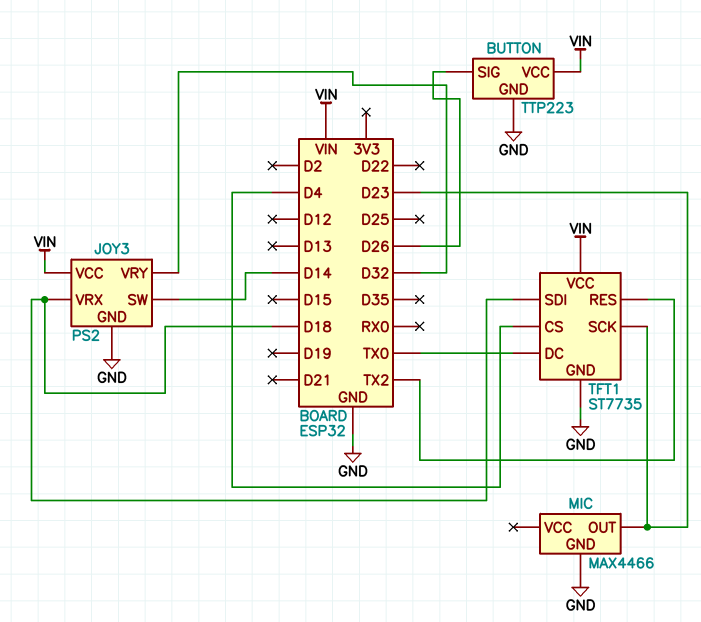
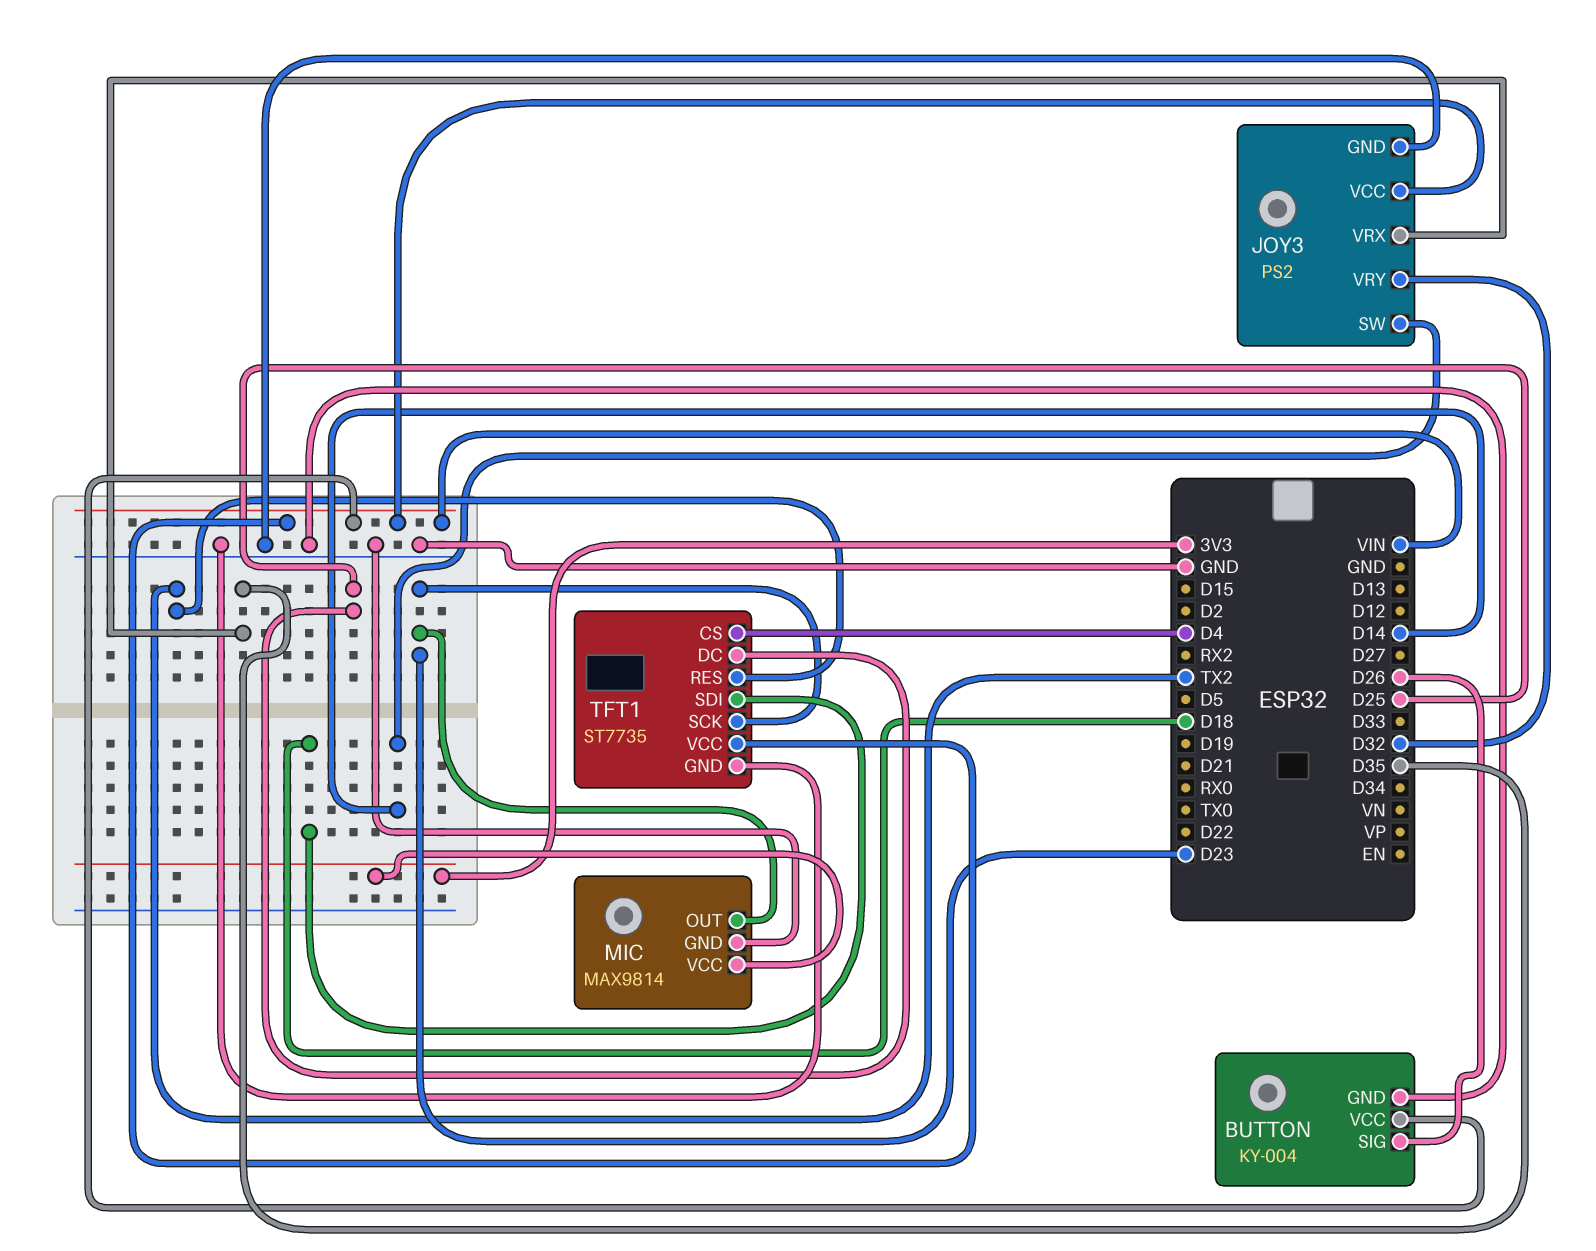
BUTTON: TTP223 -> KY-004
JOY3 pin VRX: D18 -> D35
MIC: MAX4466 -> MAX9814
MIC pin VCC: none -> 3V3
TFT1 pin DC: TX0 -> D25

